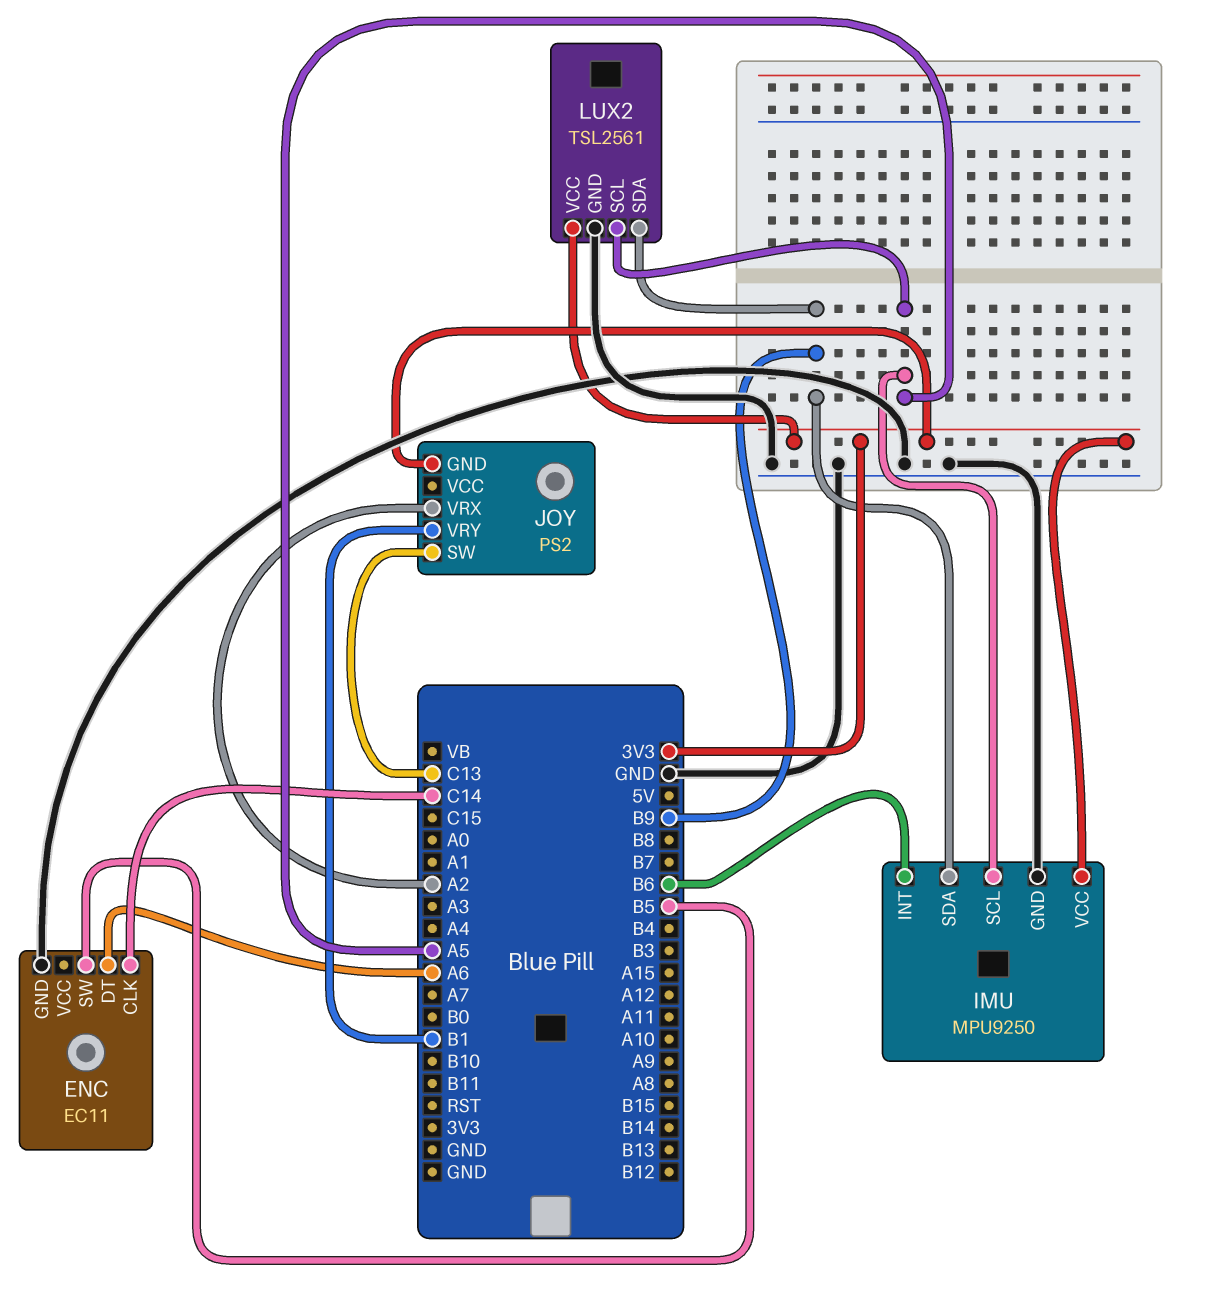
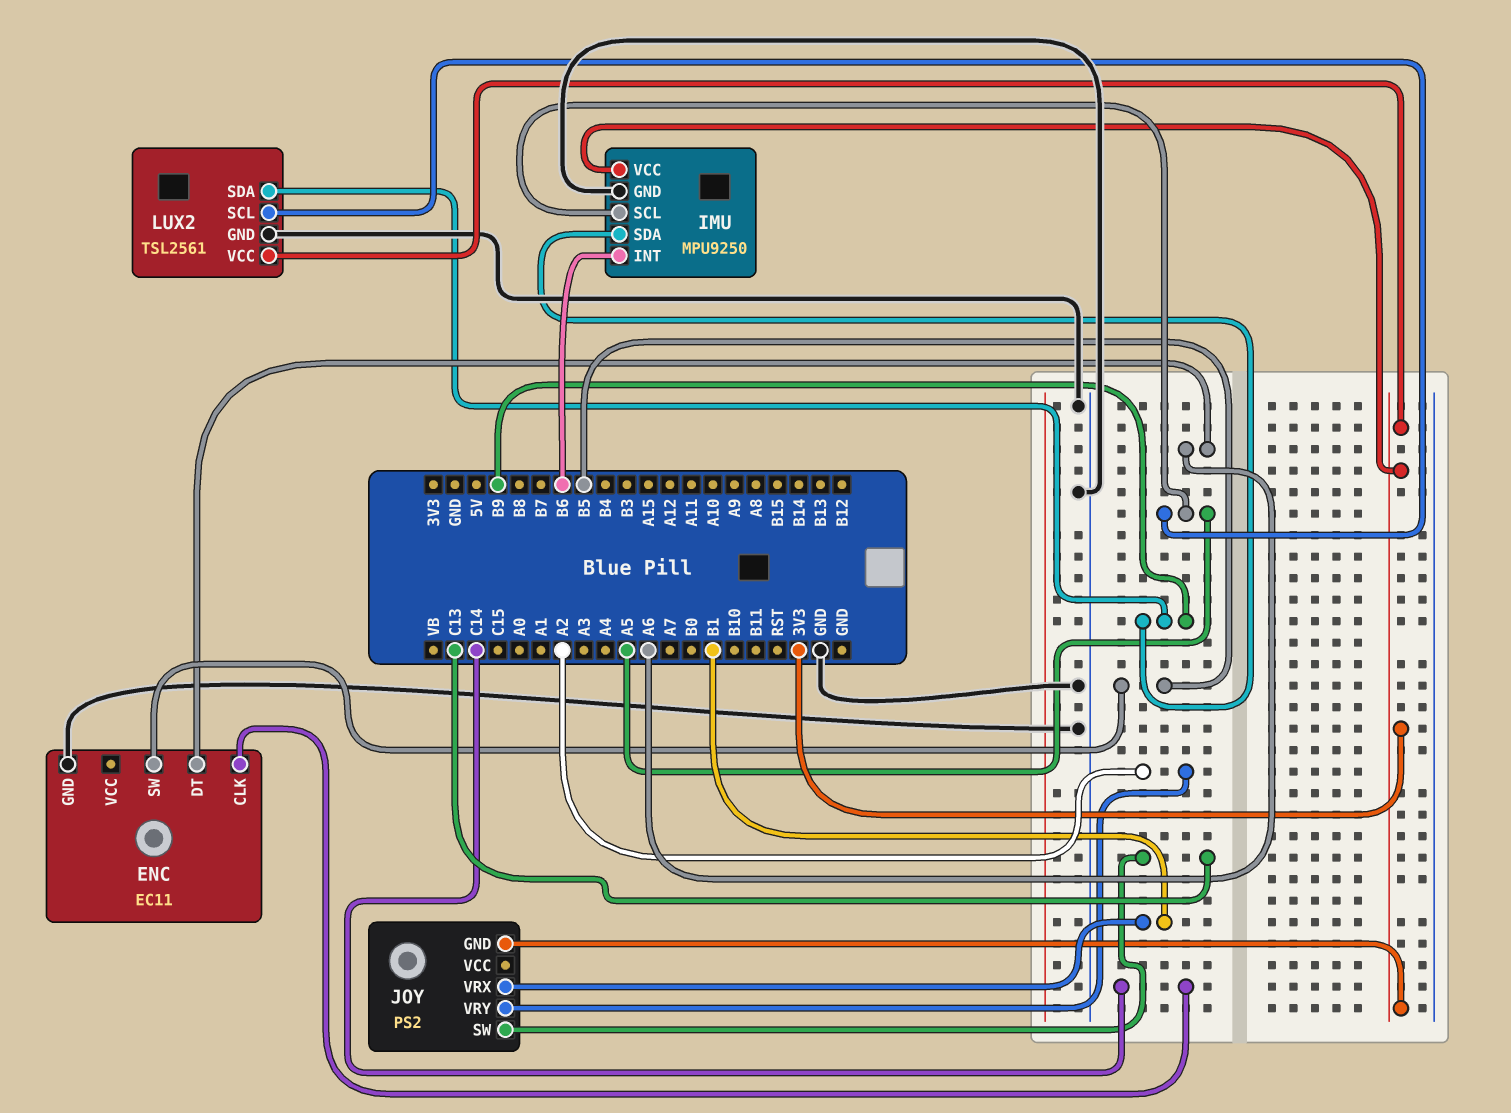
JOY pin VRX: A2 -> B1
JOY pin VRY: B1 -> A2

